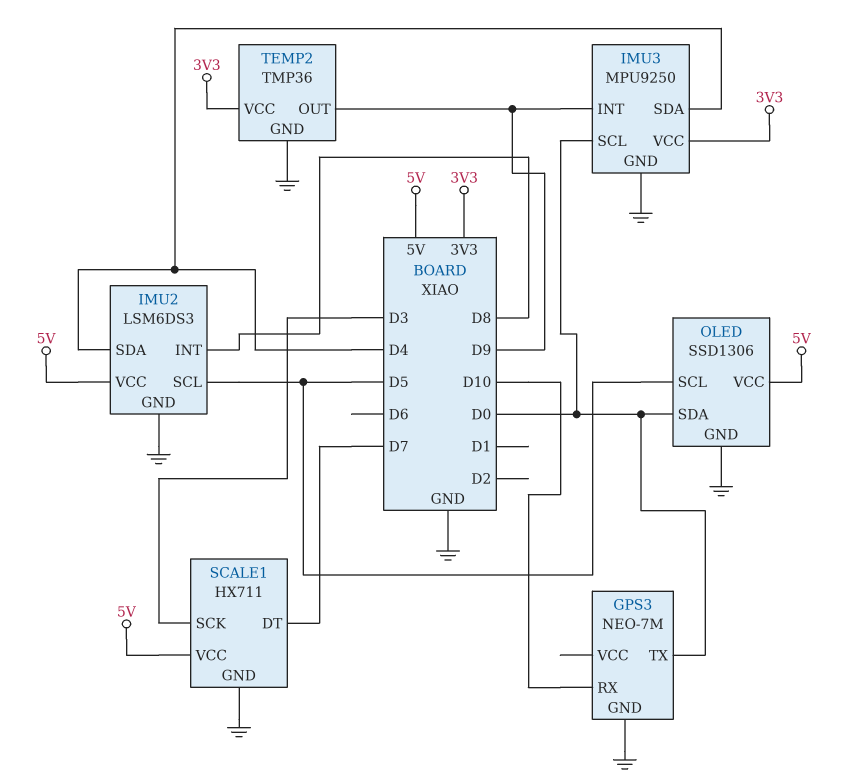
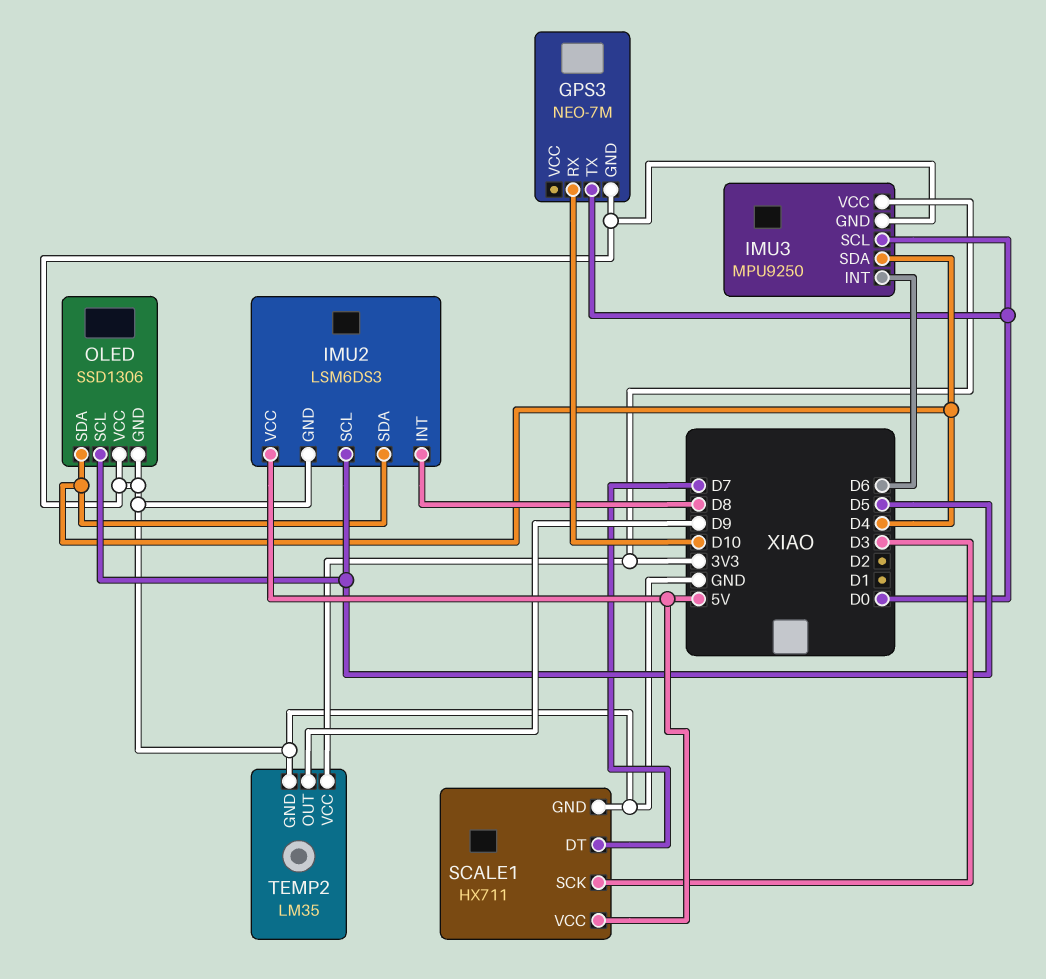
IMU3 pin INT: D9 -> D6
OLED pin SDA: D0 -> D4
OLED pin VCC: 5V -> GND
TEMP2: TMP36 -> LM35

